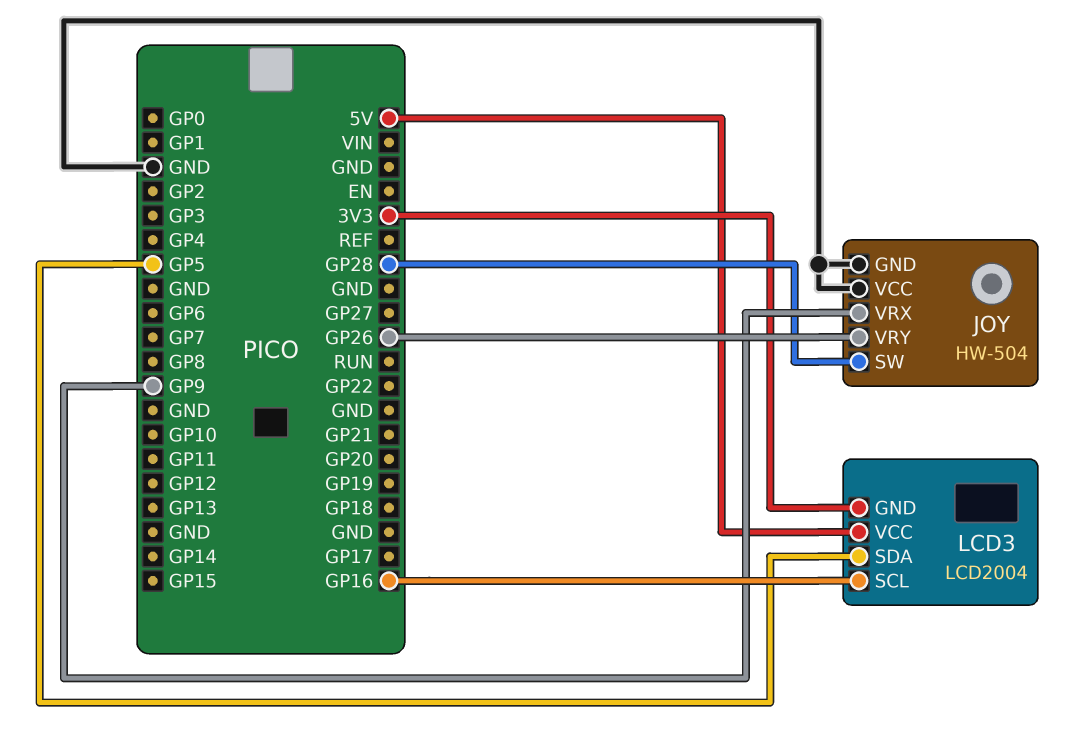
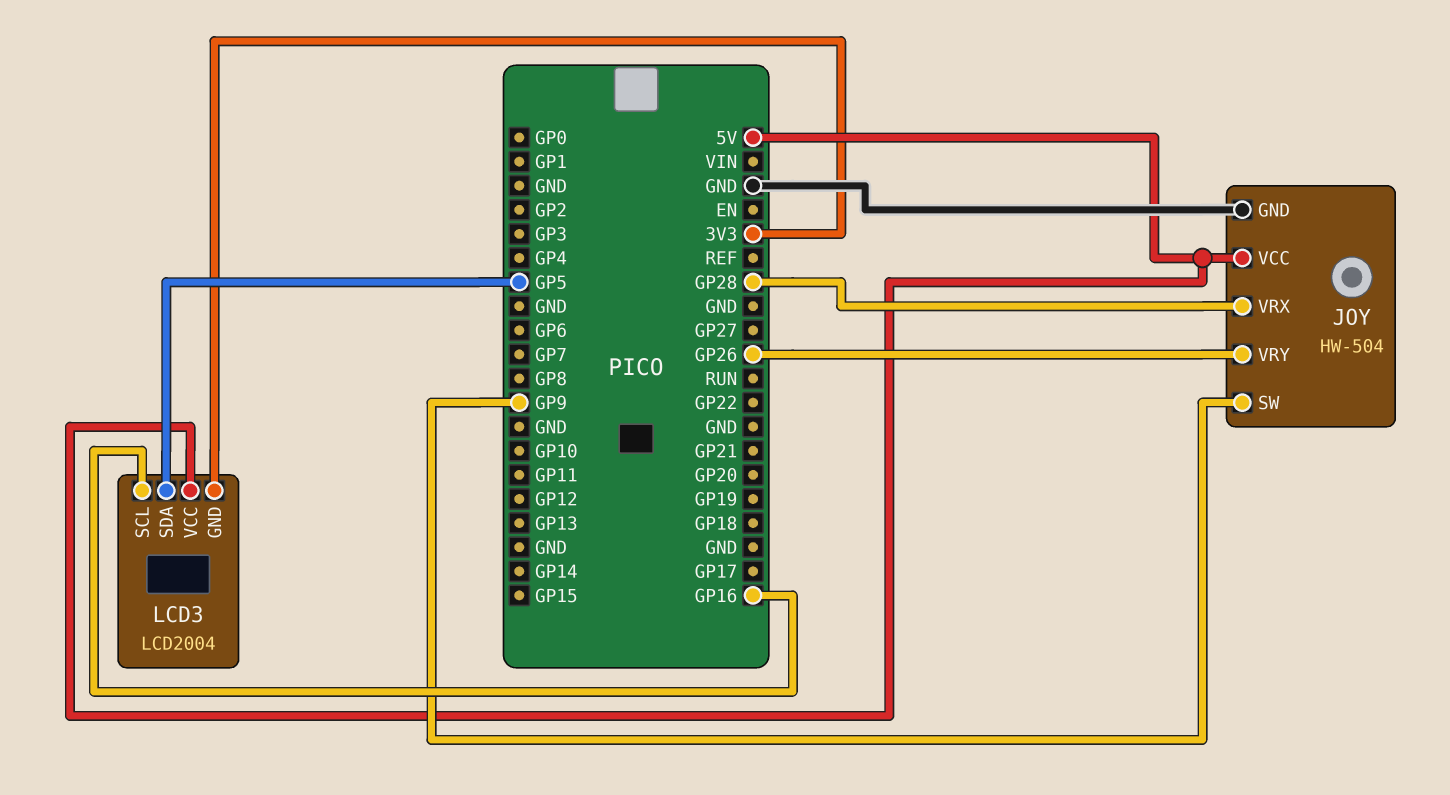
JOY pin SW: GP28 -> GP9
JOY pin VCC: GND -> 5V
JOY pin VRX: GP9 -> GP28

